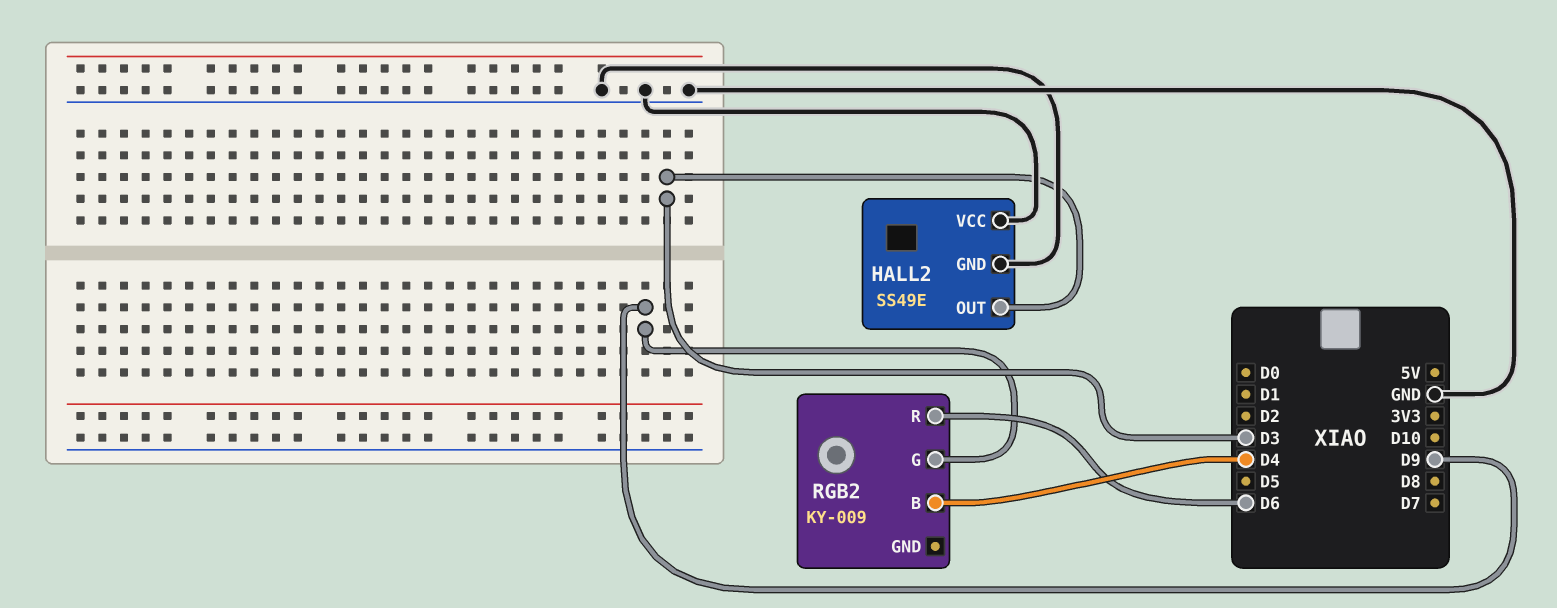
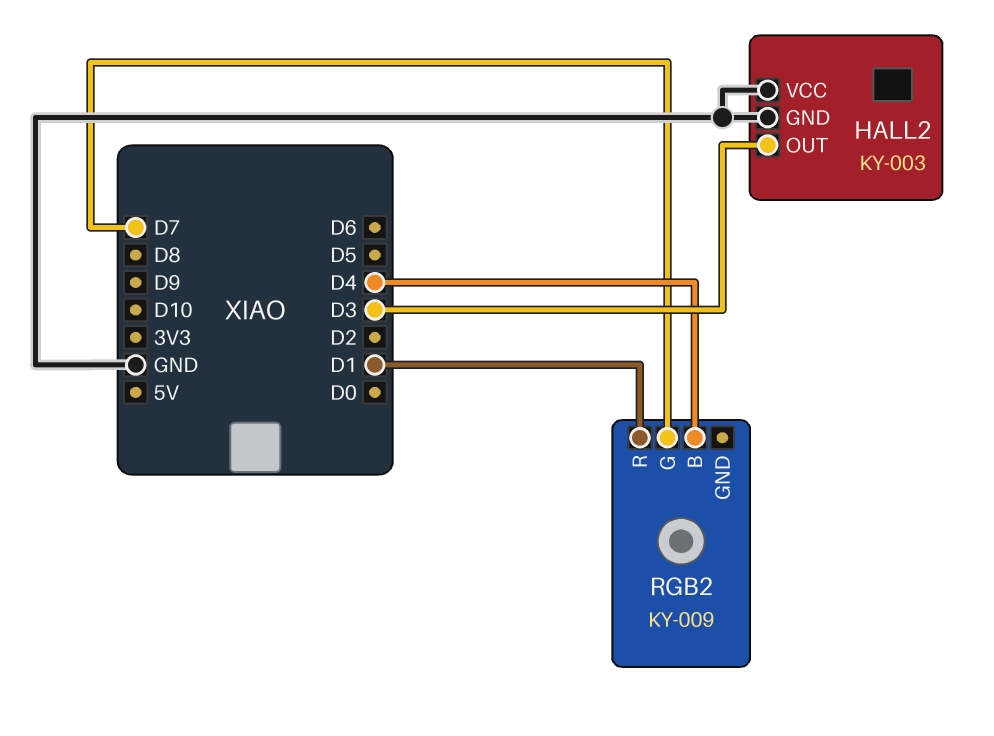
HALL2: SS49E -> KY-003
RGB2 pin G: D9 -> D7
RGB2 pin R: D6 -> D1

